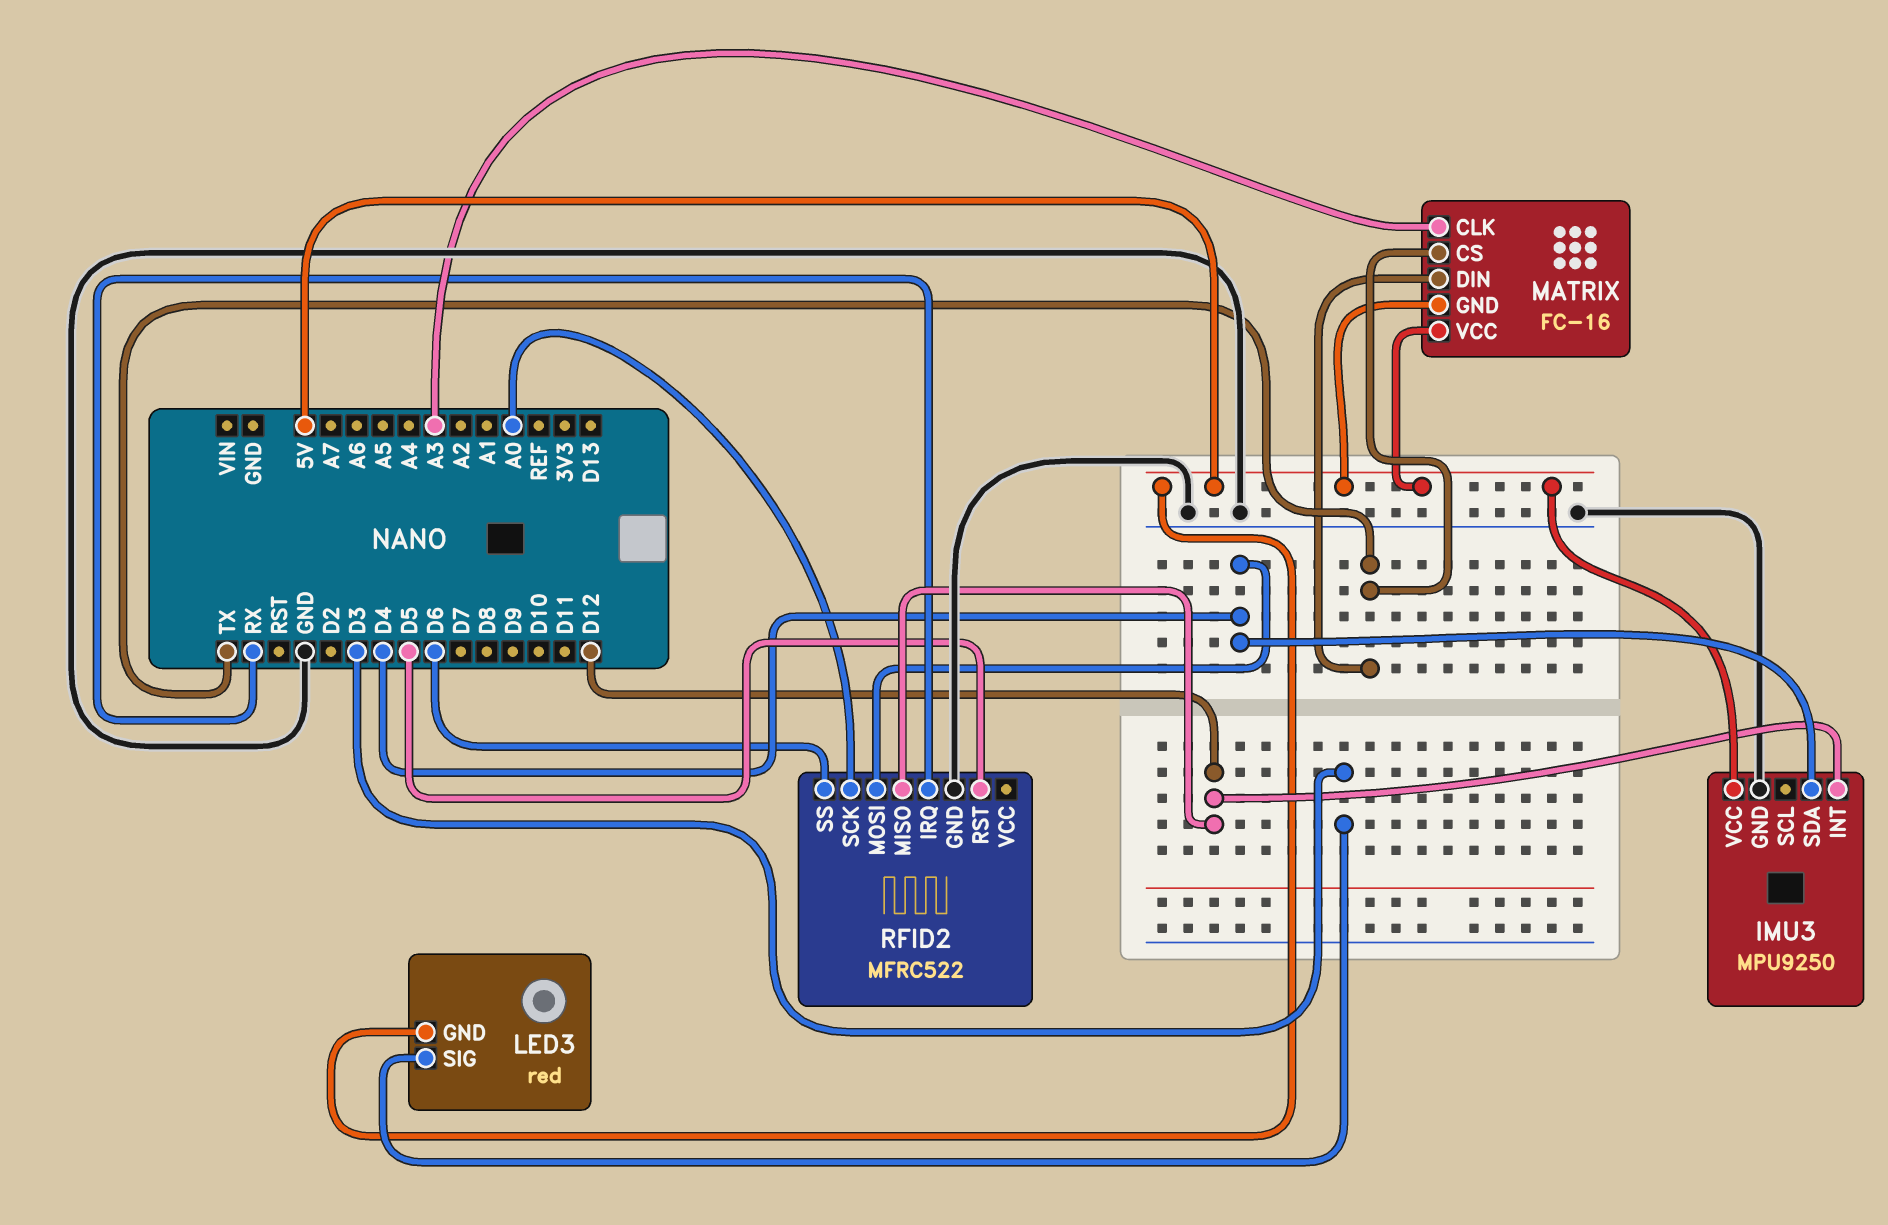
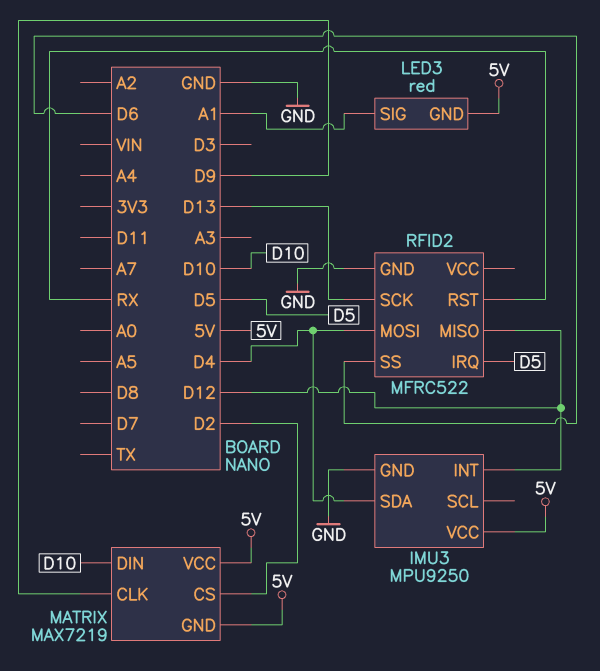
LED3 pin SIG: D3 -> A1
MATRIX: FC-16 -> MAX7219
MATRIX pin CLK: A3 -> D9
MATRIX pin CS: TX -> D2
MATRIX pin DIN: TX -> D10
RFID2 pin IRQ: RX -> D5
RFID2 pin RST: D5 -> RX
RFID2 pin SCK: A0 -> D13

